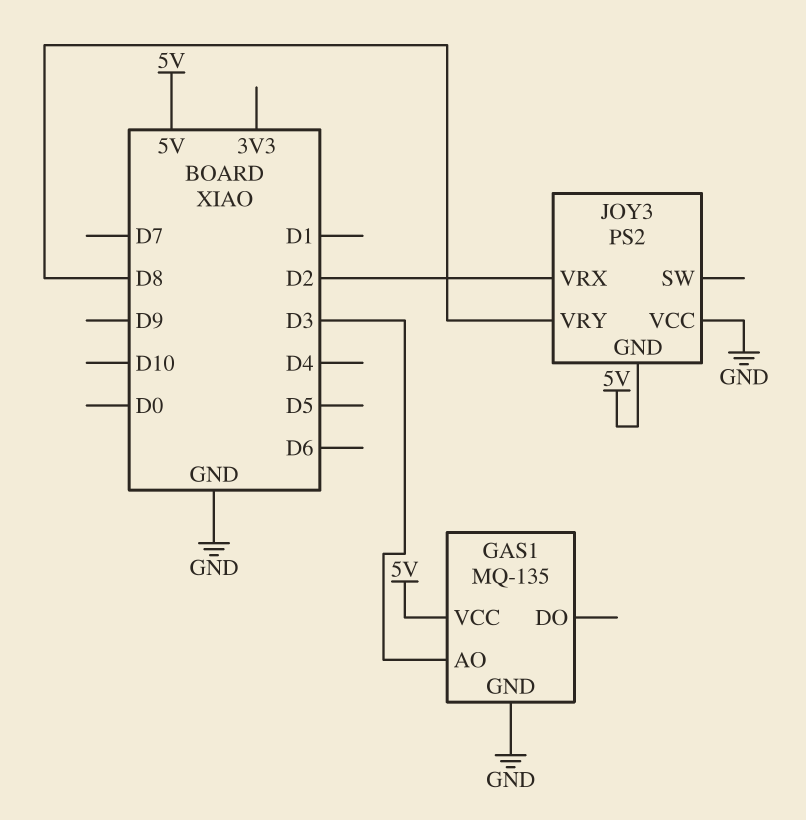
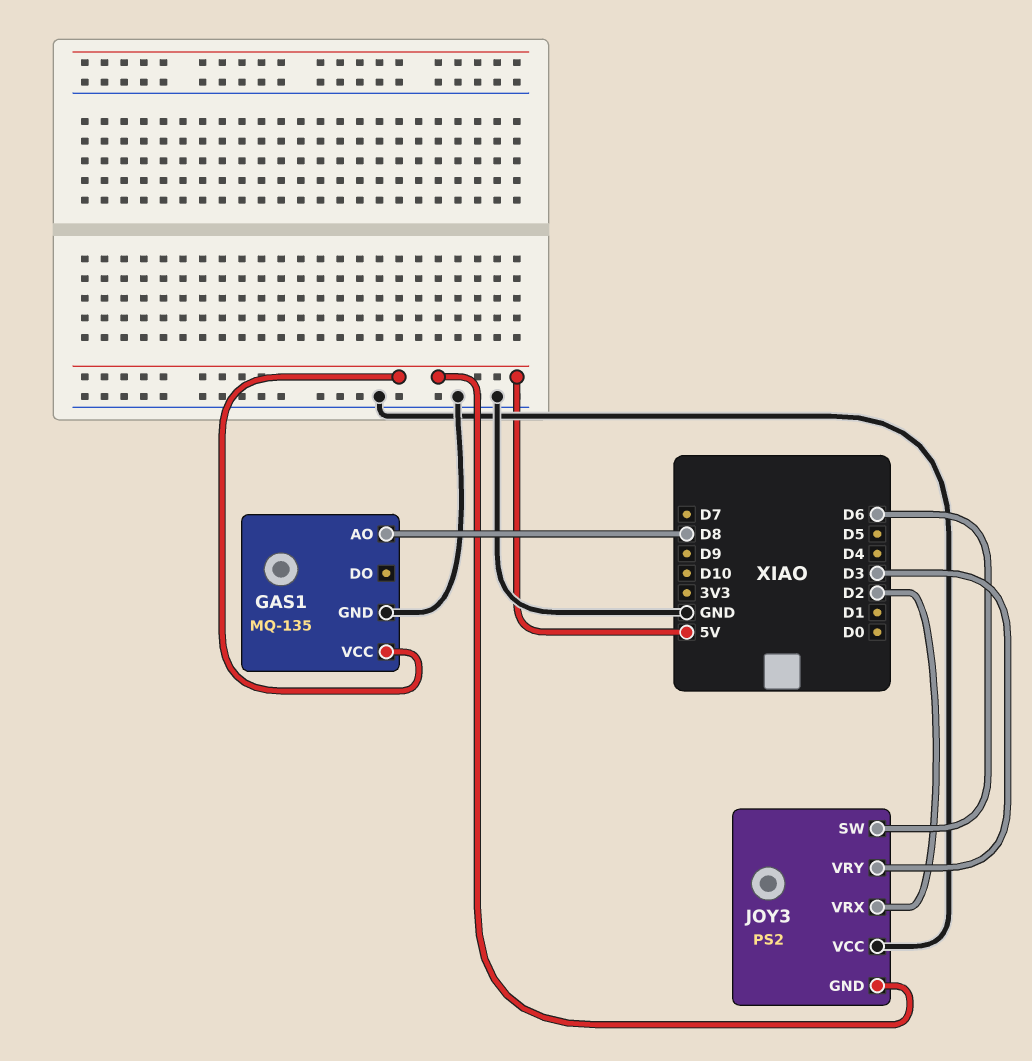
GAS1 pin AO: D3 -> D8
JOY3 pin SW: none -> D6
JOY3 pin VRY: D8 -> D3

